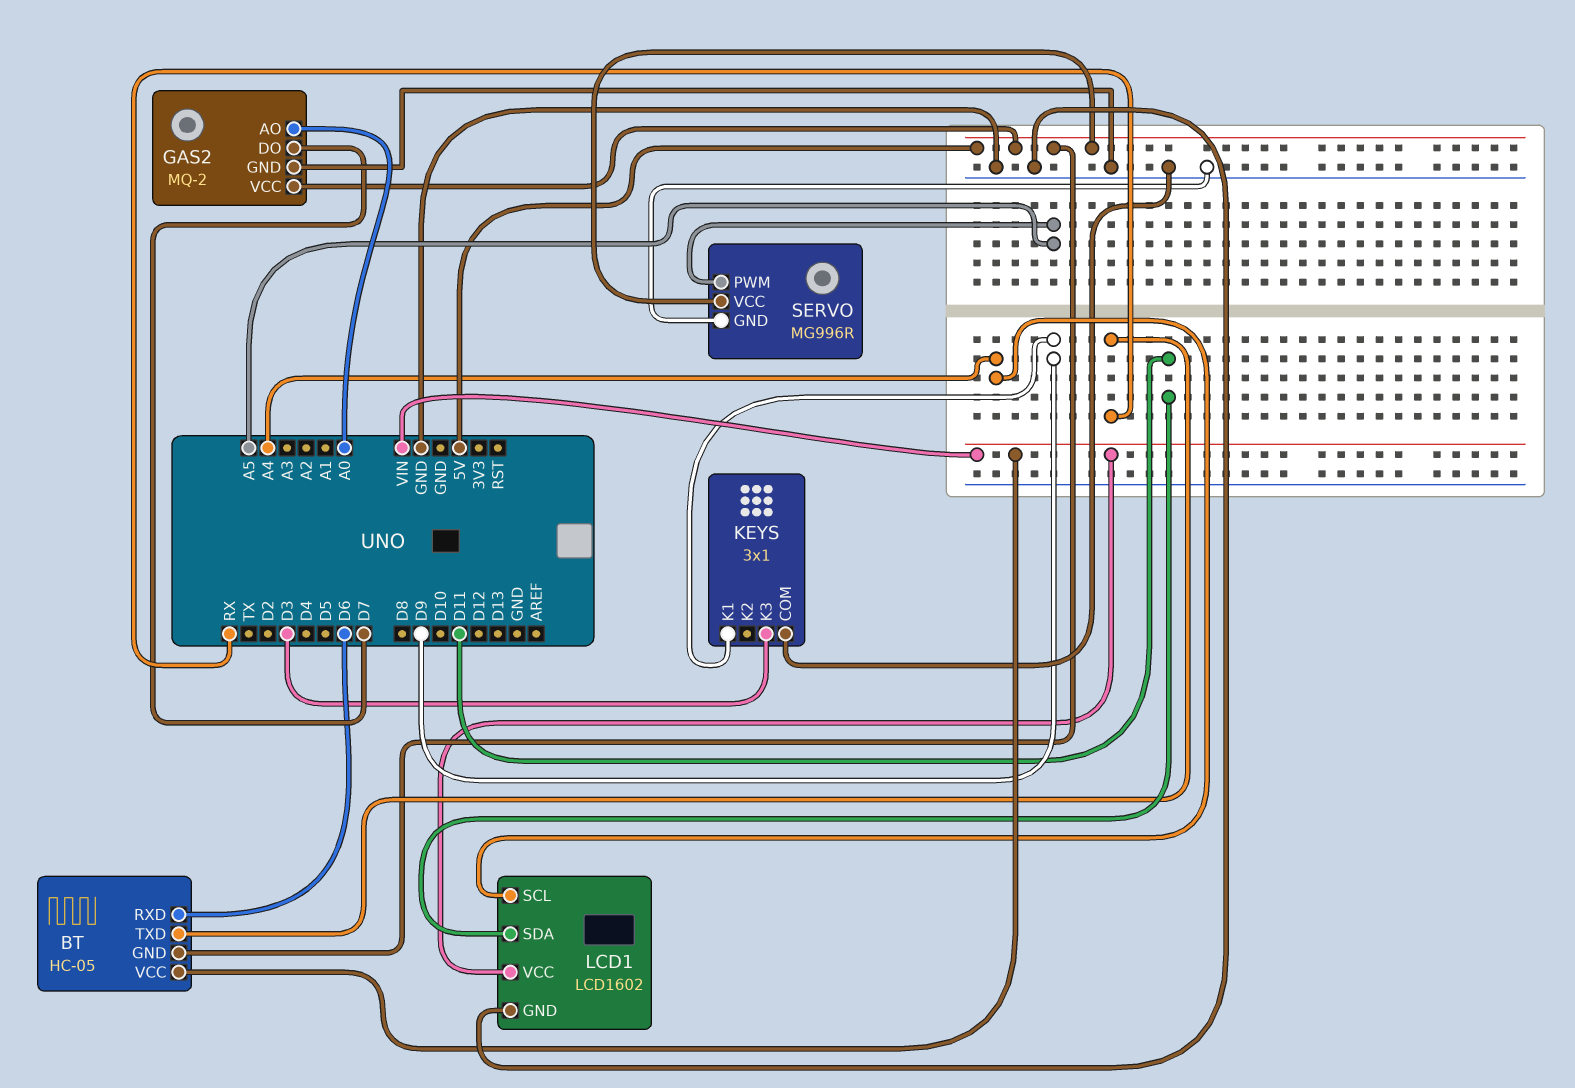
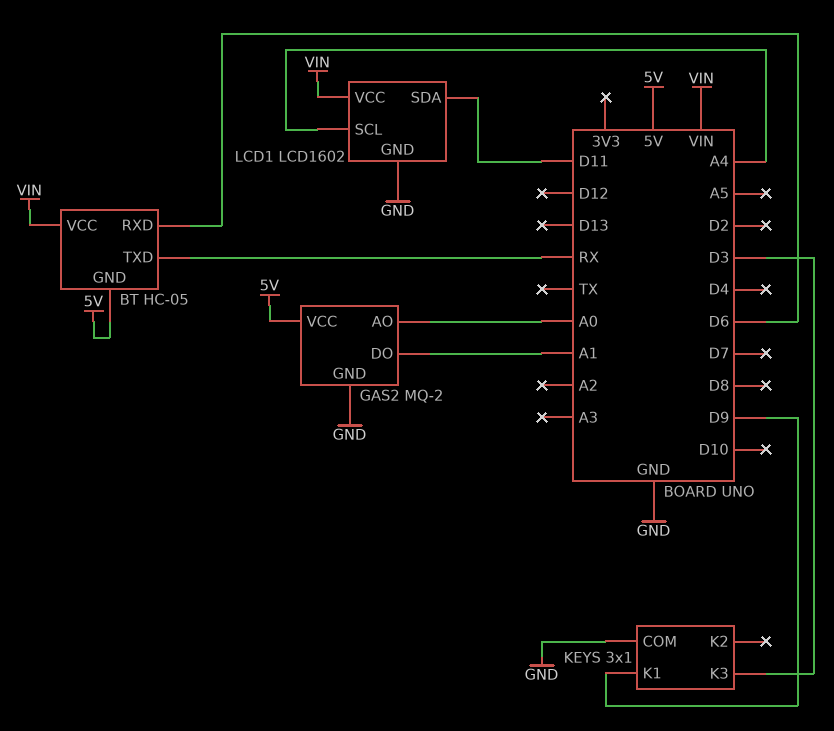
GAS2 pin DO: D7 -> A1
SERVO: MG996R -> none
SERVO pin GND: GND -> none
SERVO pin PWM: A5 -> none
SERVO pin VCC: 5V -> none

